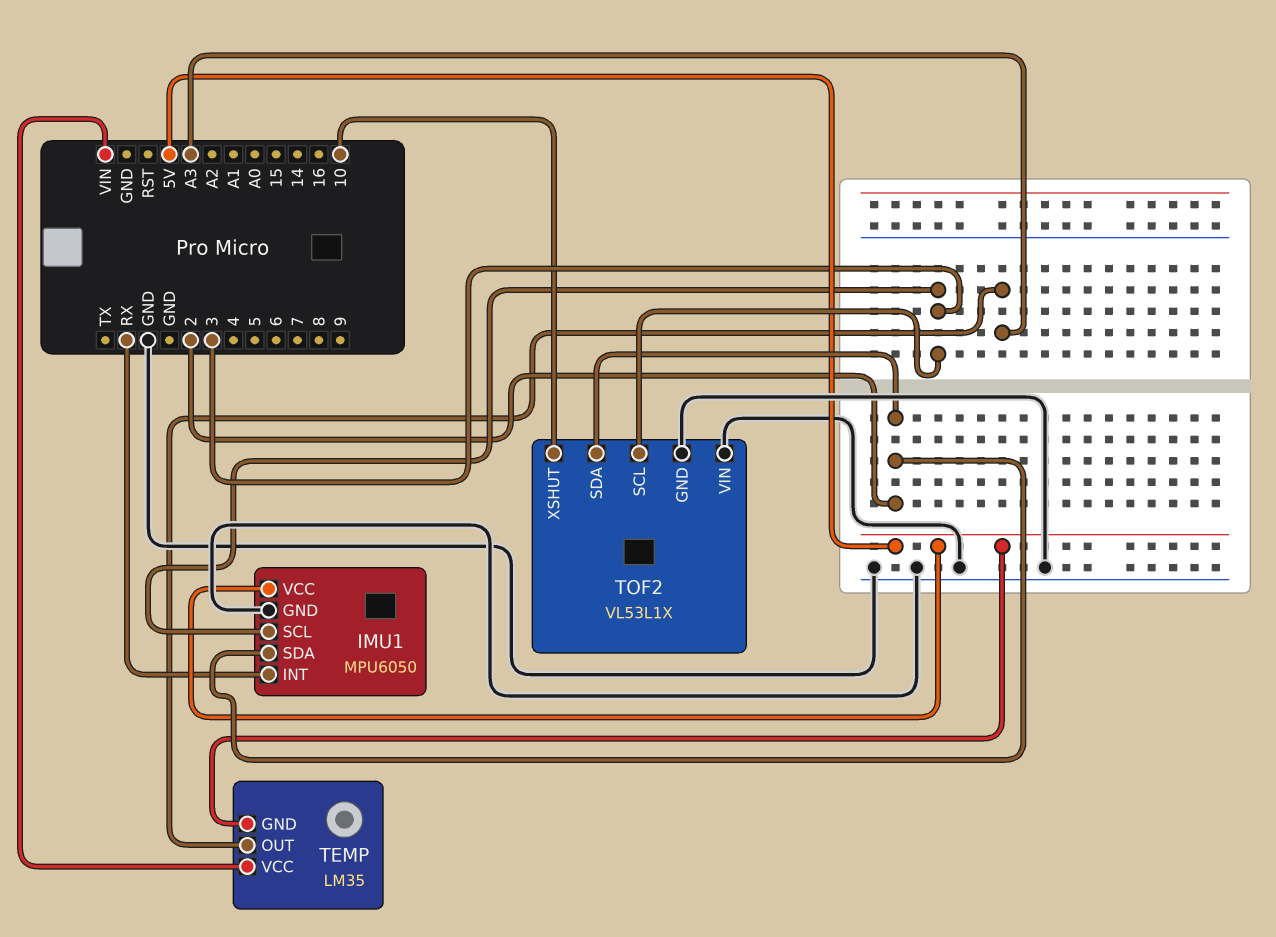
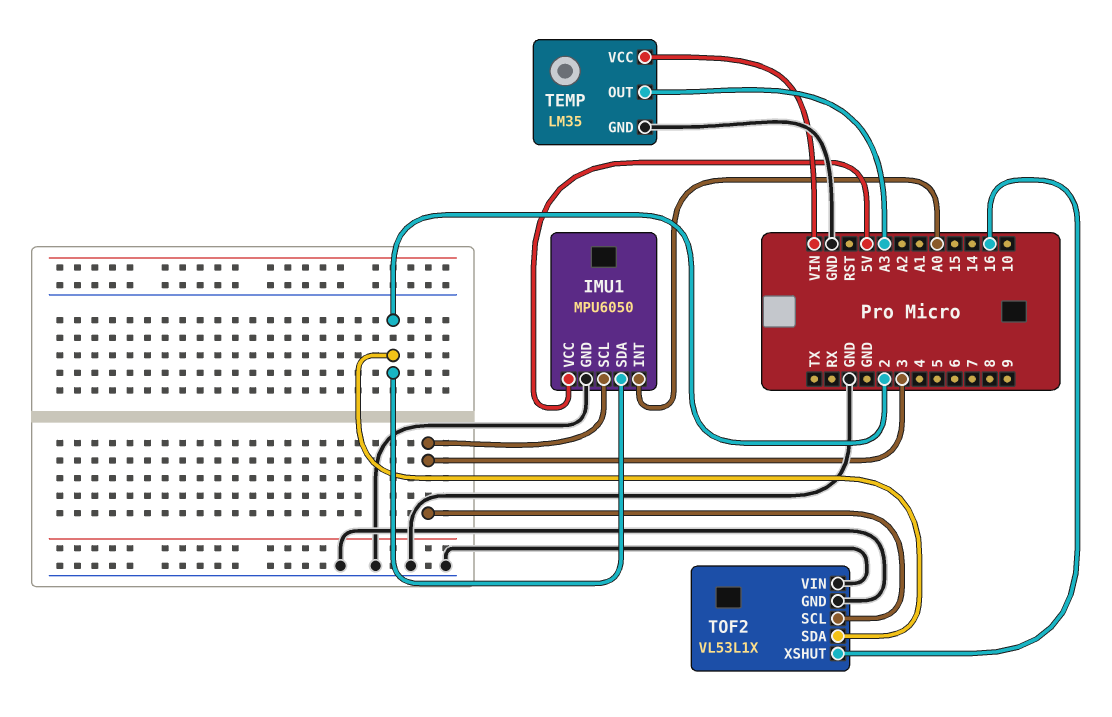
IMU1 pin INT: RX -> A0
TEMP pin GND: 5V -> GND
TOF2 pin XSHUT: 10 -> 16

